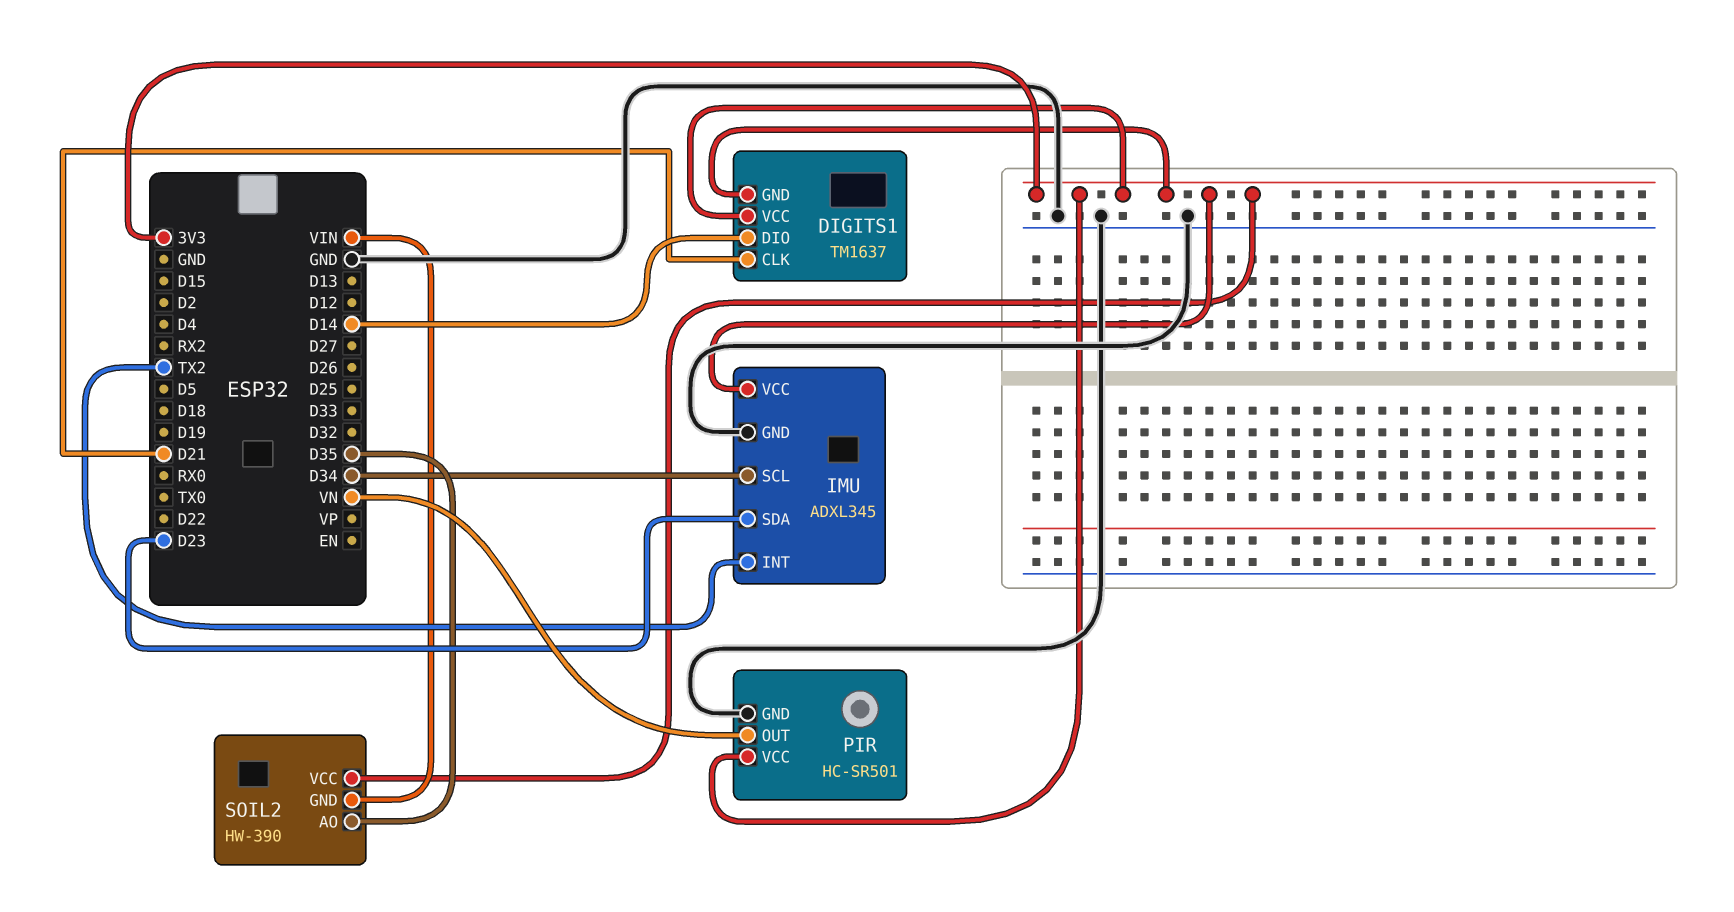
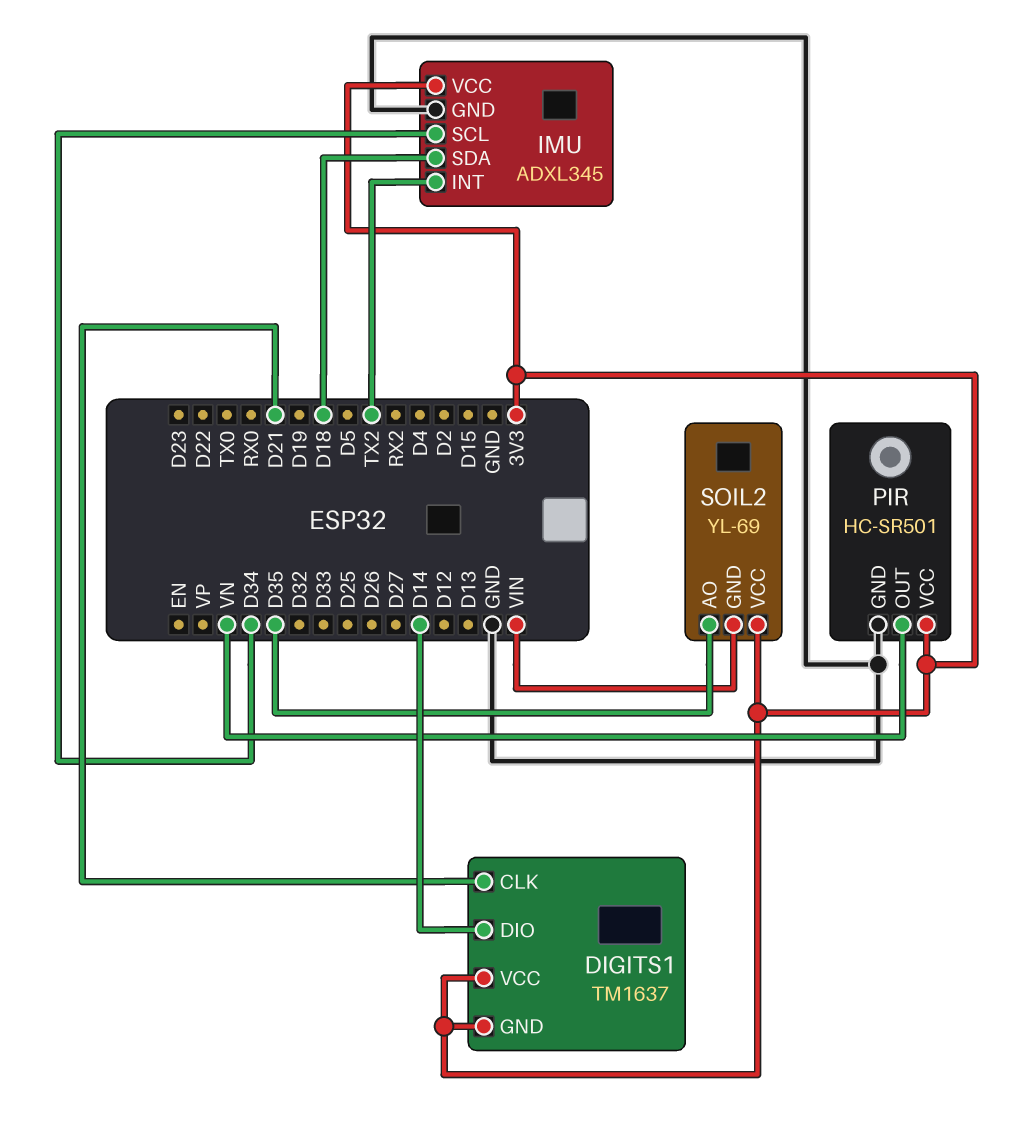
IMU pin SDA: D23 -> D18
SOIL2: HW-390 -> YL-69

